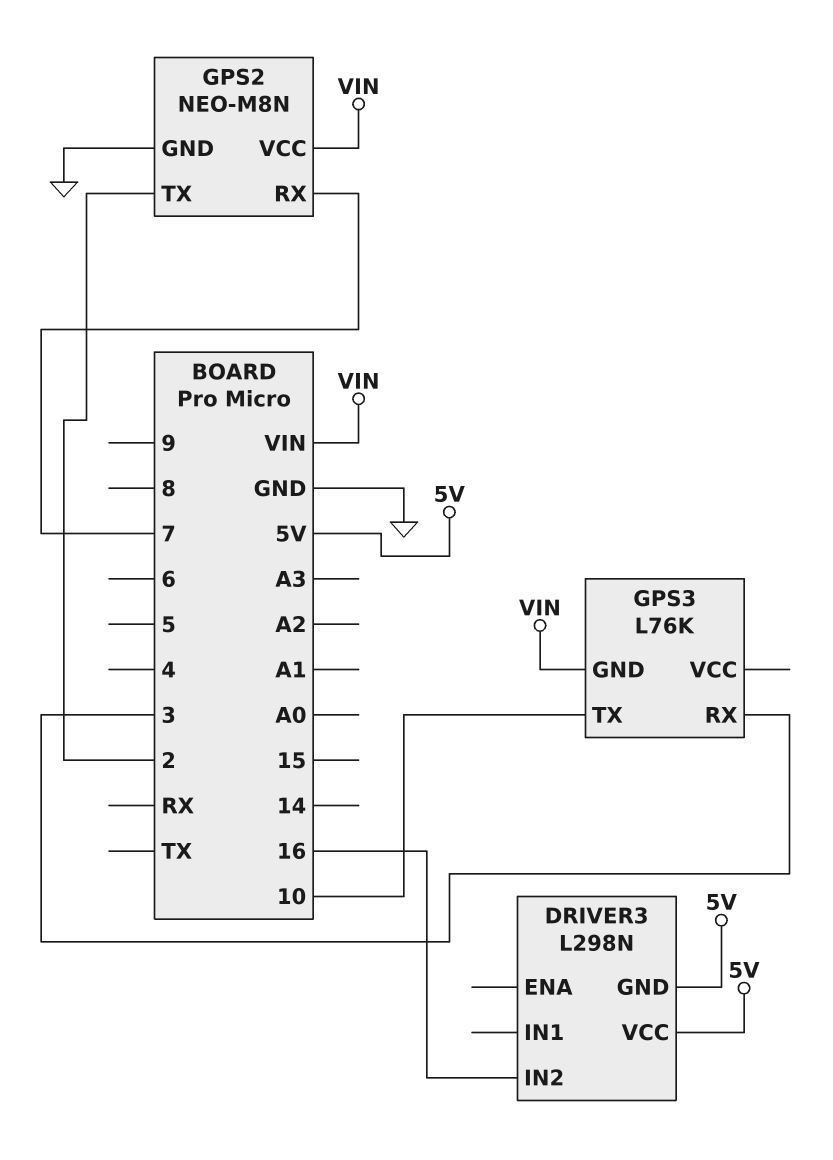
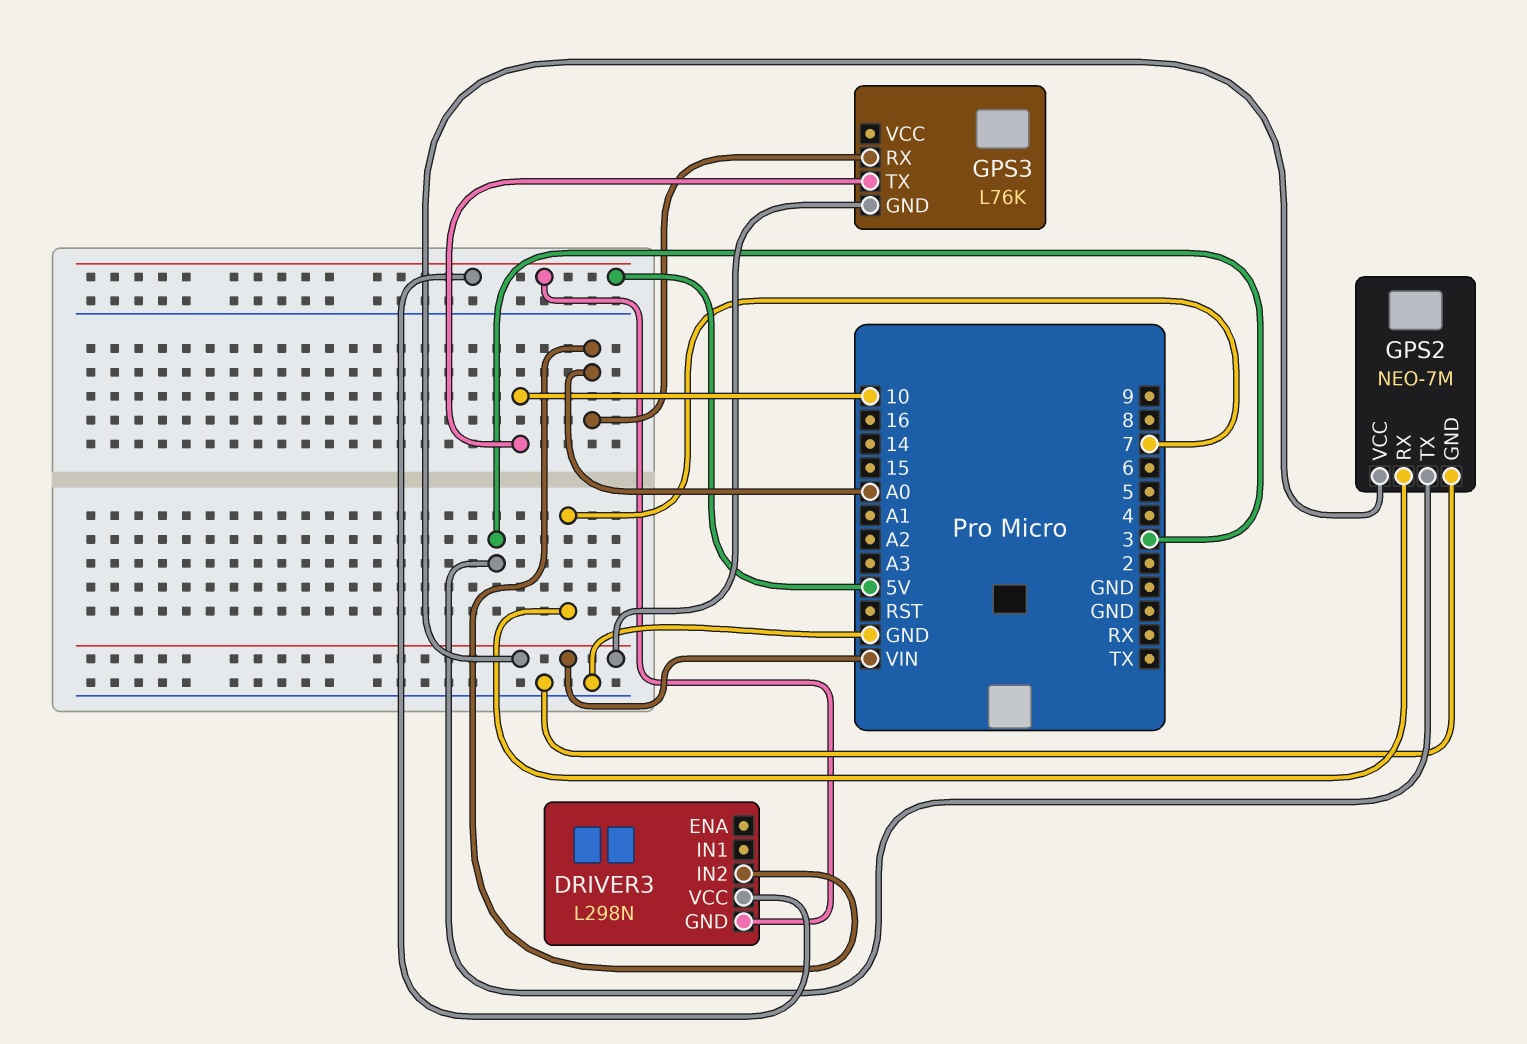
DRIVER3 pin IN2: 16 -> A0
GPS2: NEO-M8N -> NEO-7M
GPS2 pin TX: 2 -> 3
GPS3 pin RX: 3 -> A0

